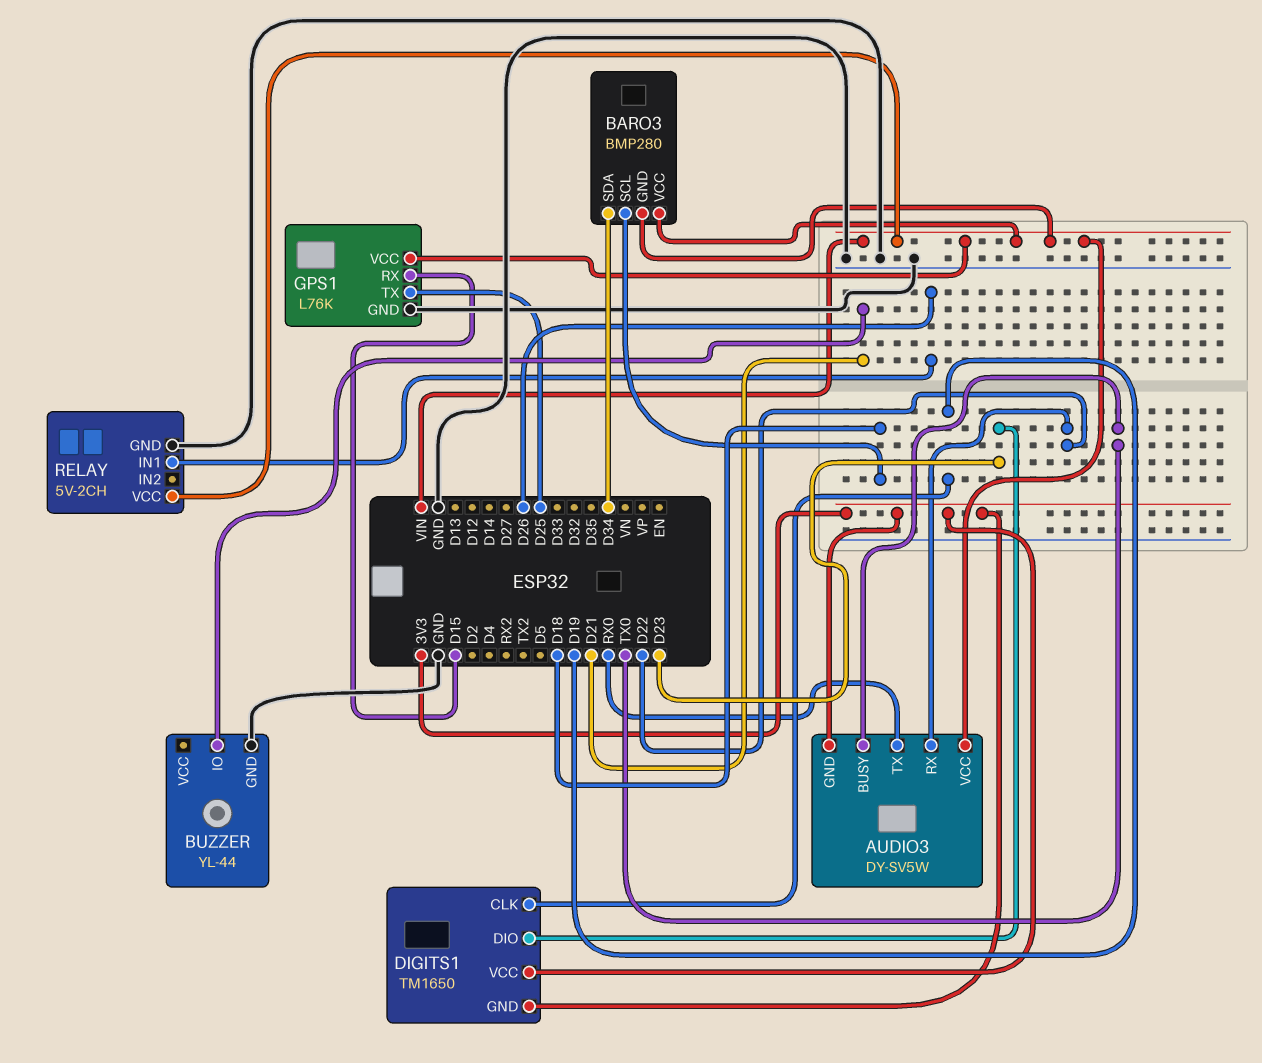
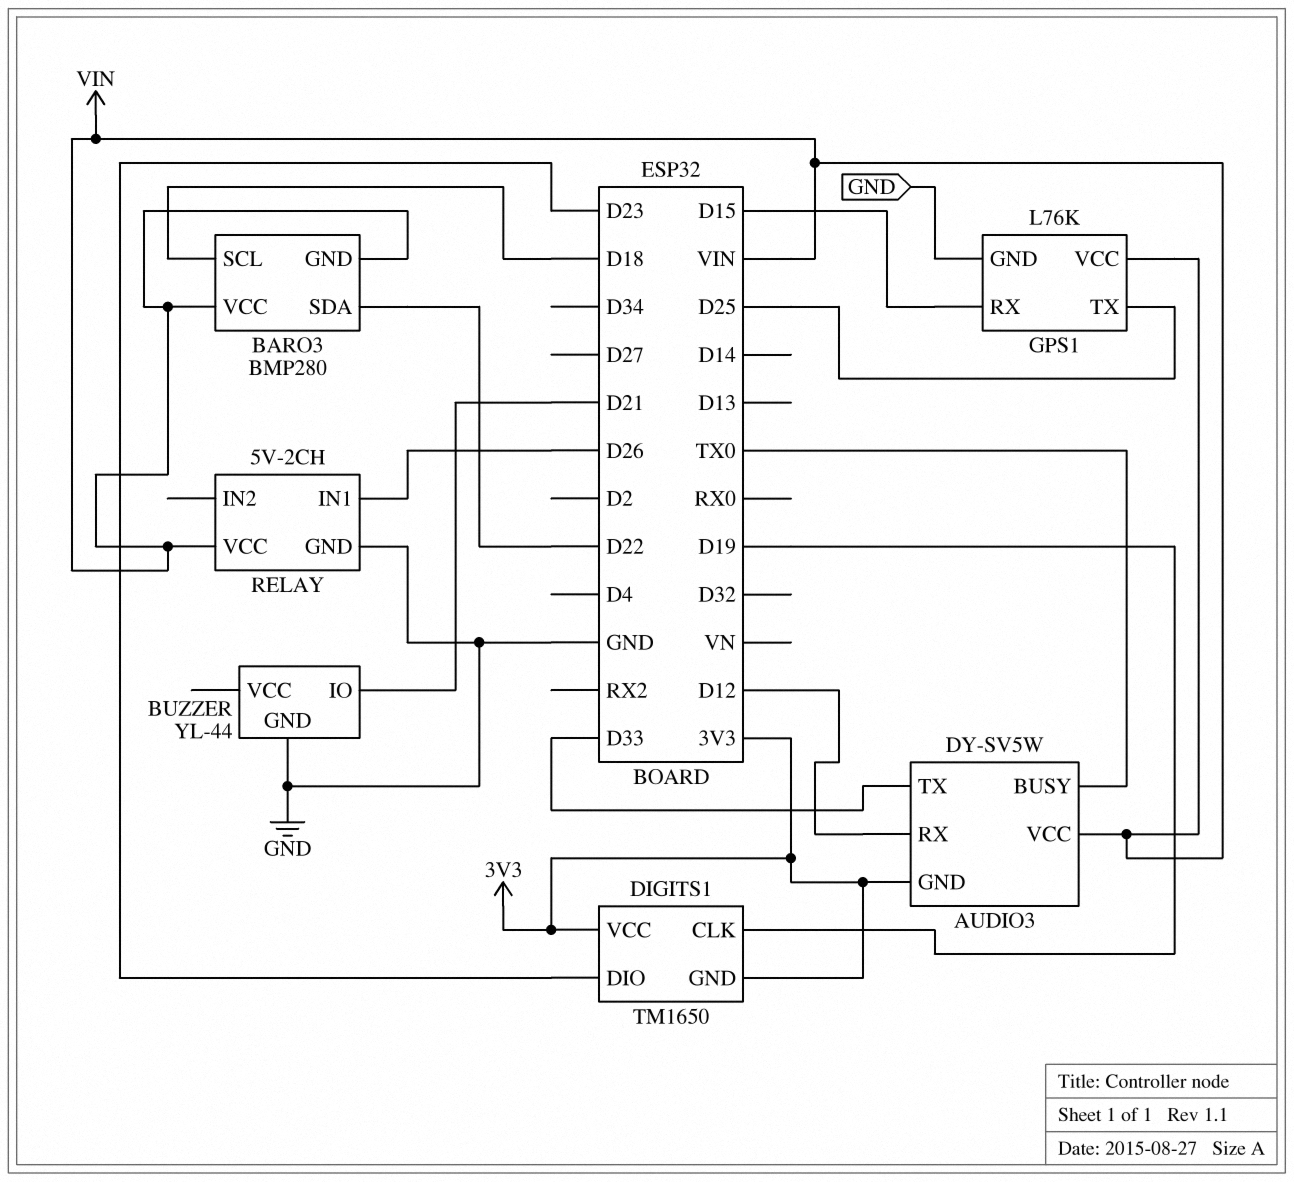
AUDIO3 pin RX: D22 -> D12
AUDIO3 pin TX: RX0 -> D33
BARO3 pin SDA: D34 -> D22

